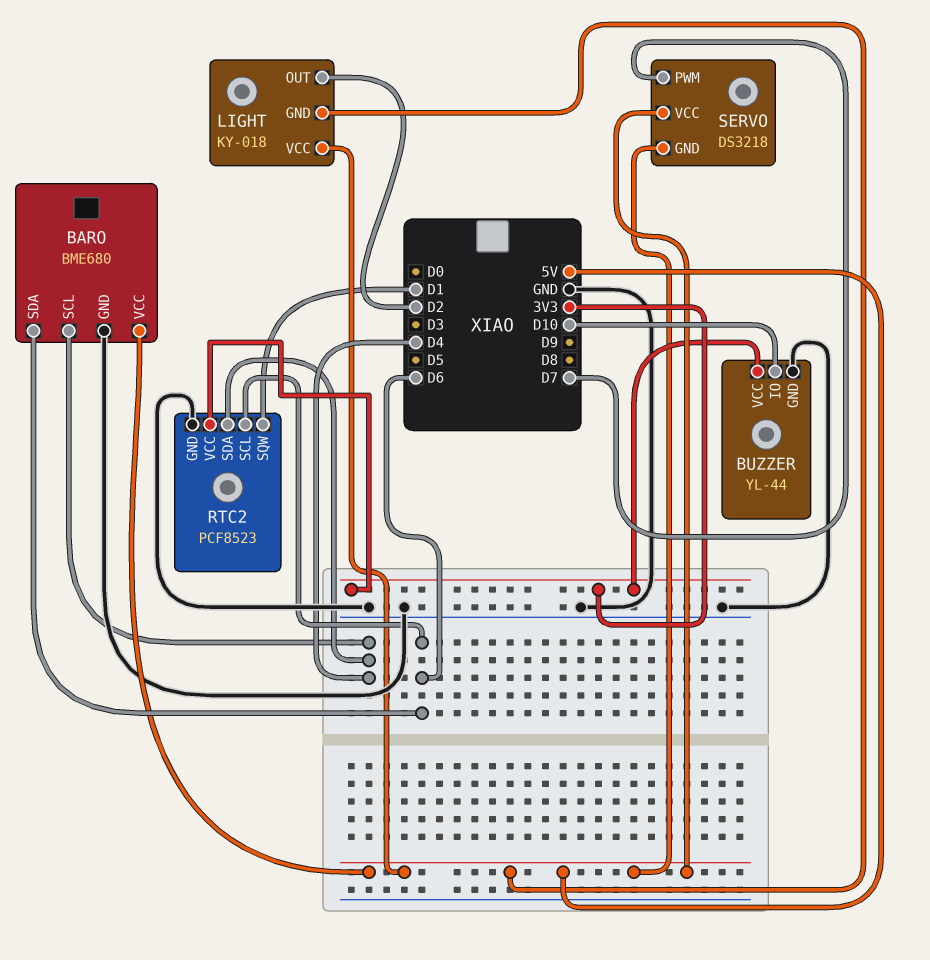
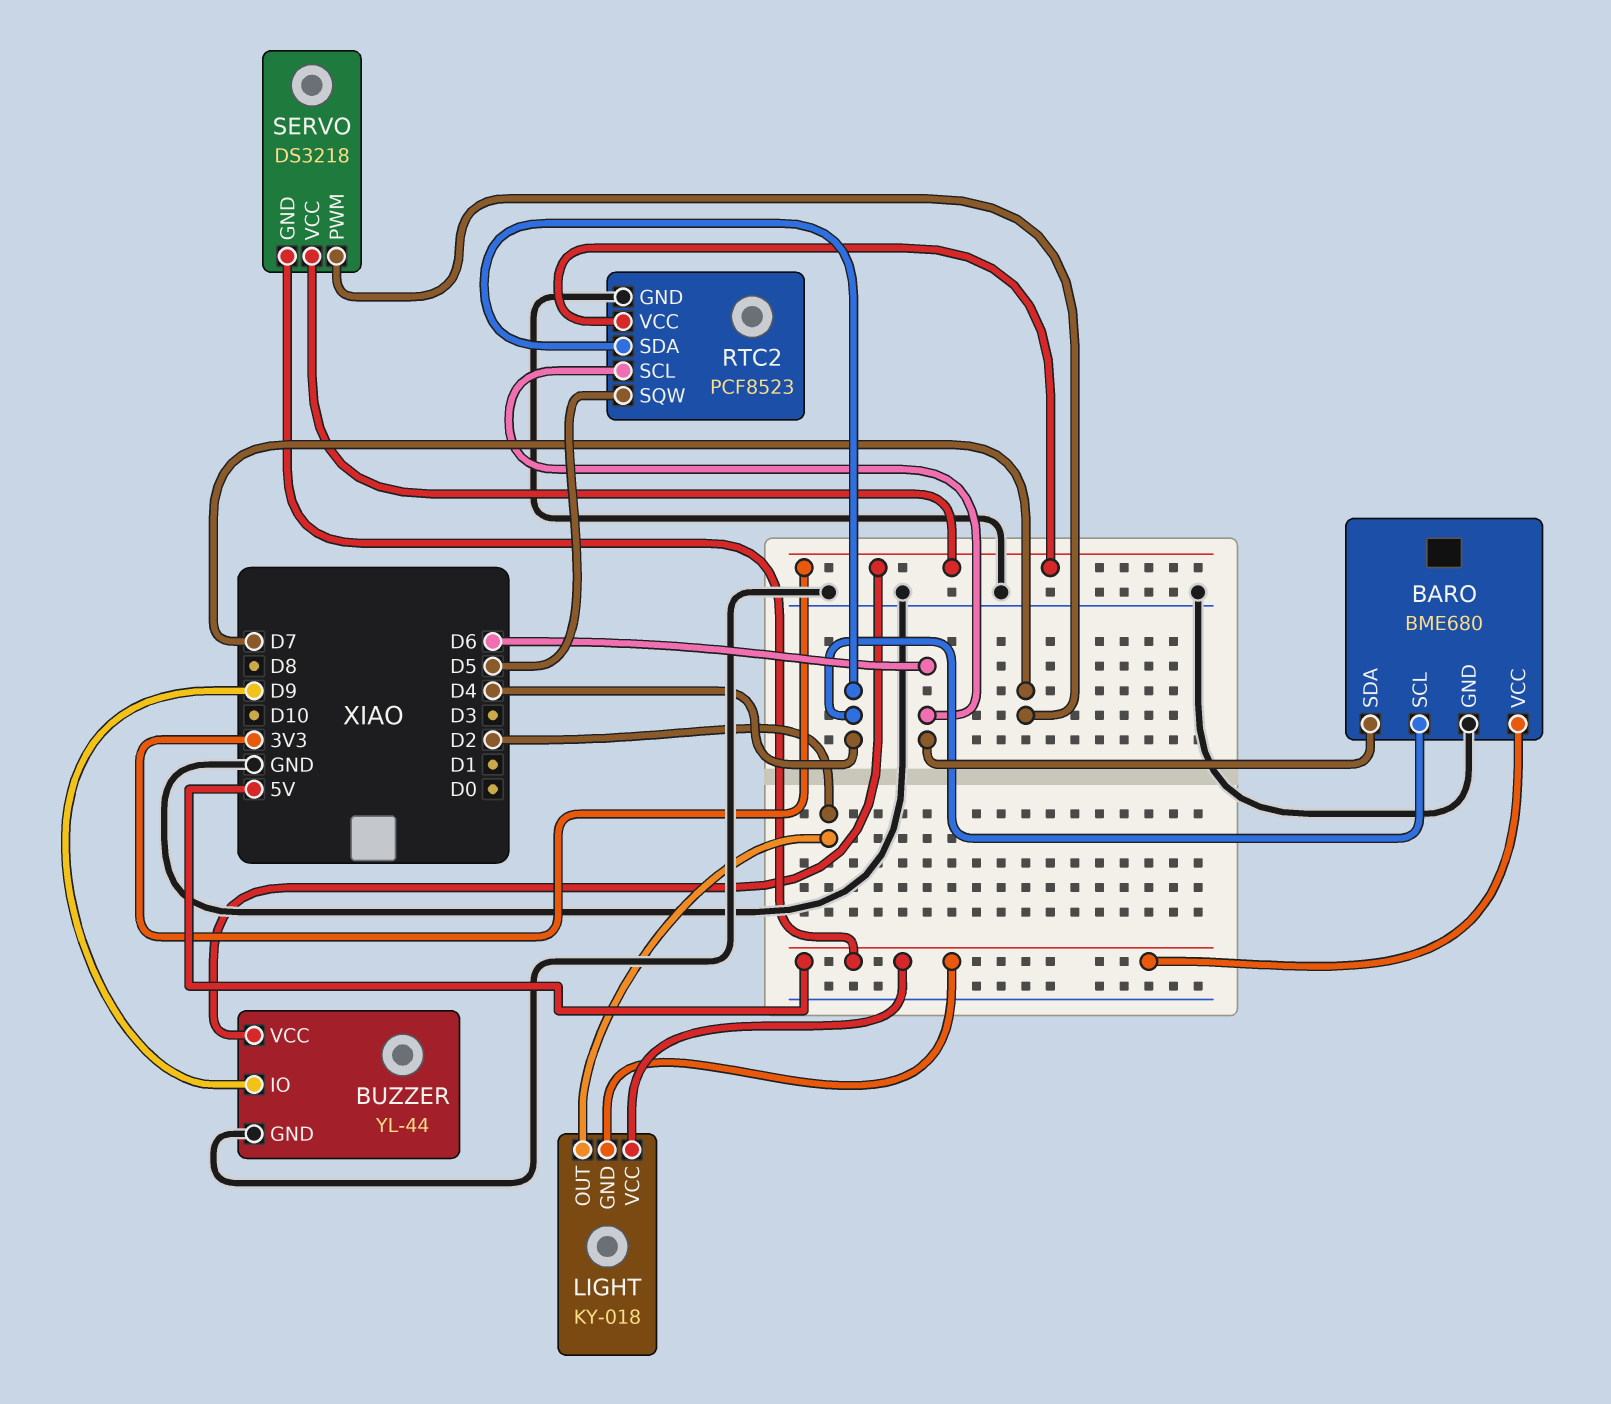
BUZZER pin IO: D10 -> D9
RTC2 pin SQW: D1 -> D5
SERVO pin VCC: 5V -> 3V3

